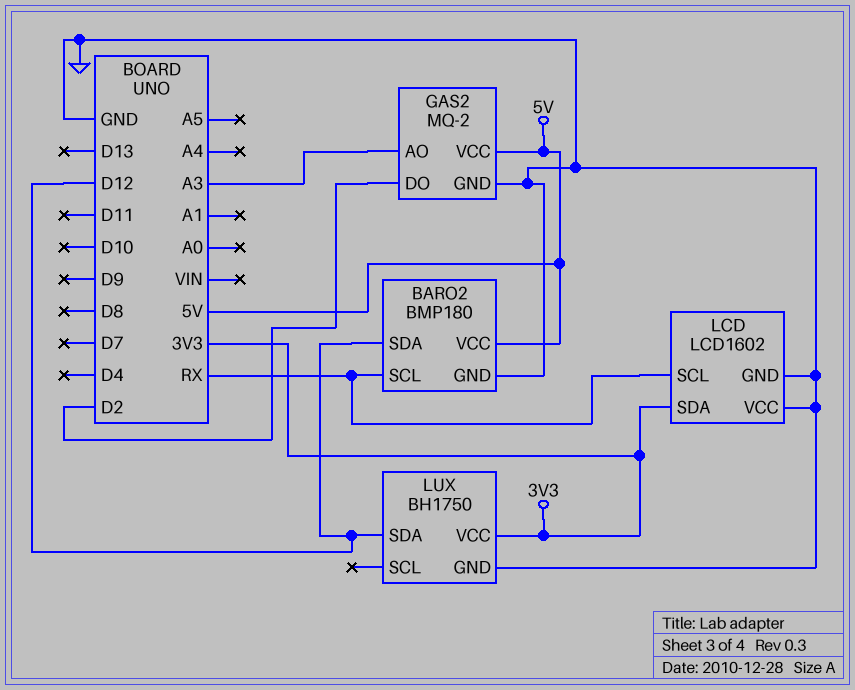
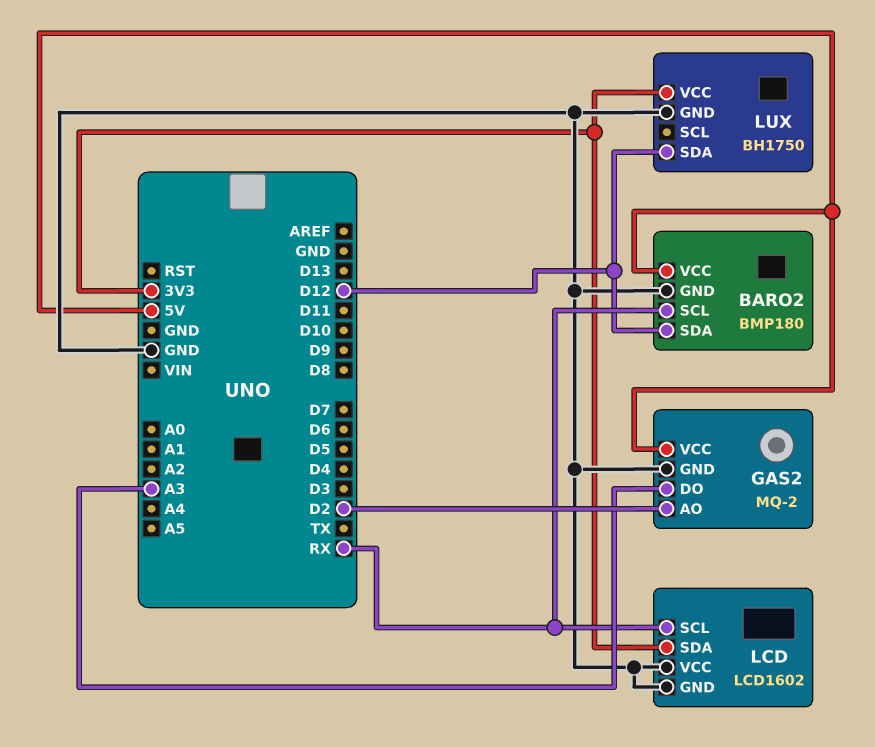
GAS2 pin AO: A3 -> D2
GAS2 pin DO: D2 -> A3

